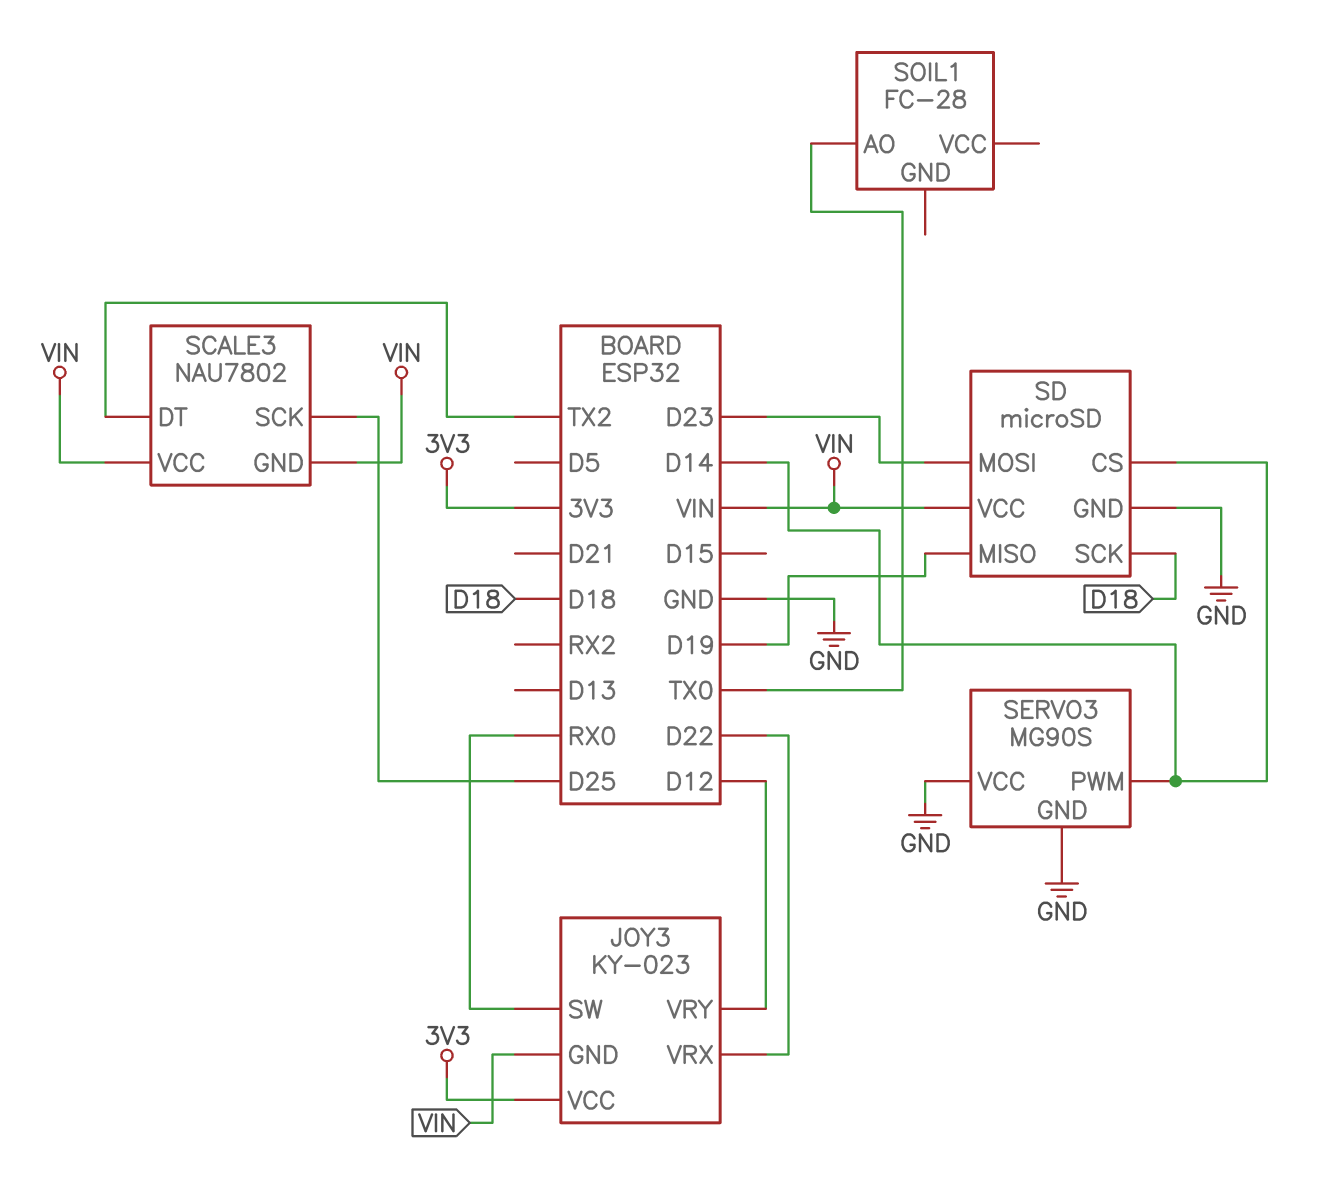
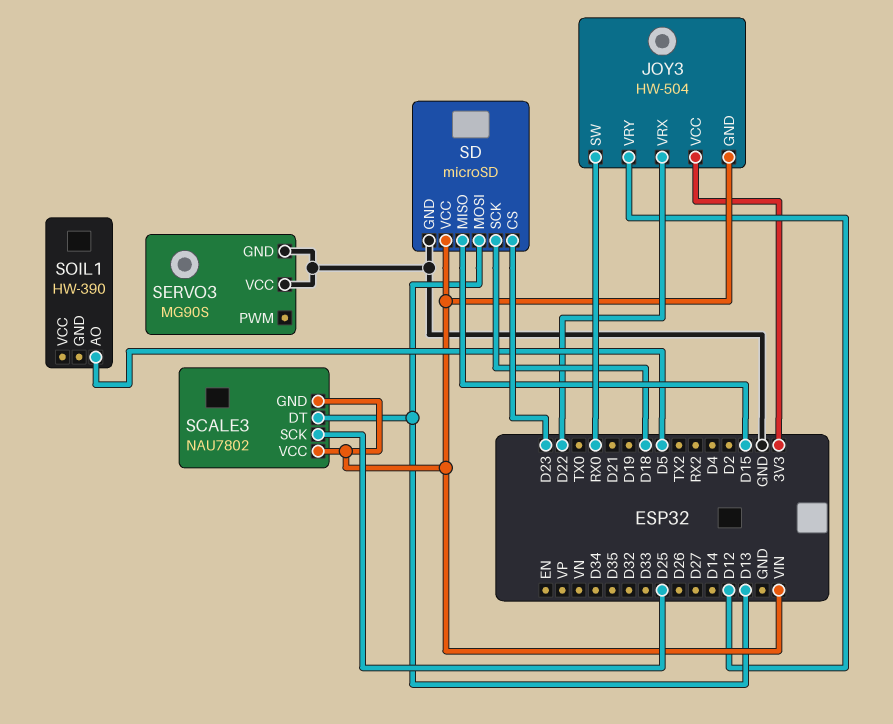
JOY3: KY-023 -> HW-504
SCALE3 pin DT: TX2 -> D13
SD pin CS: D14 -> D23
SD pin MISO: D19 -> D15
SD pin MOSI: D23 -> D13
SERVO3 pin PWM: D14 -> none
SOIL1: FC-28 -> HW-390
SOIL1 pin AO: TX0 -> D5

